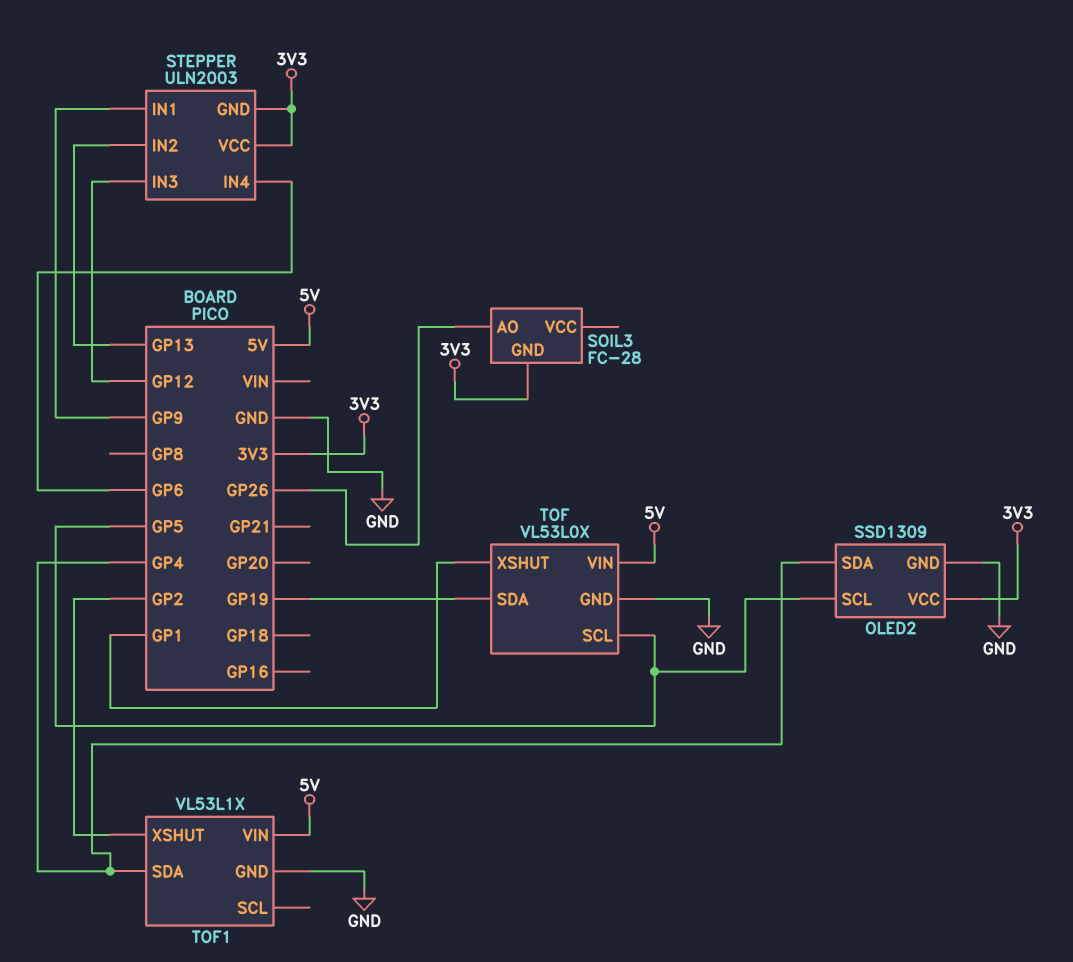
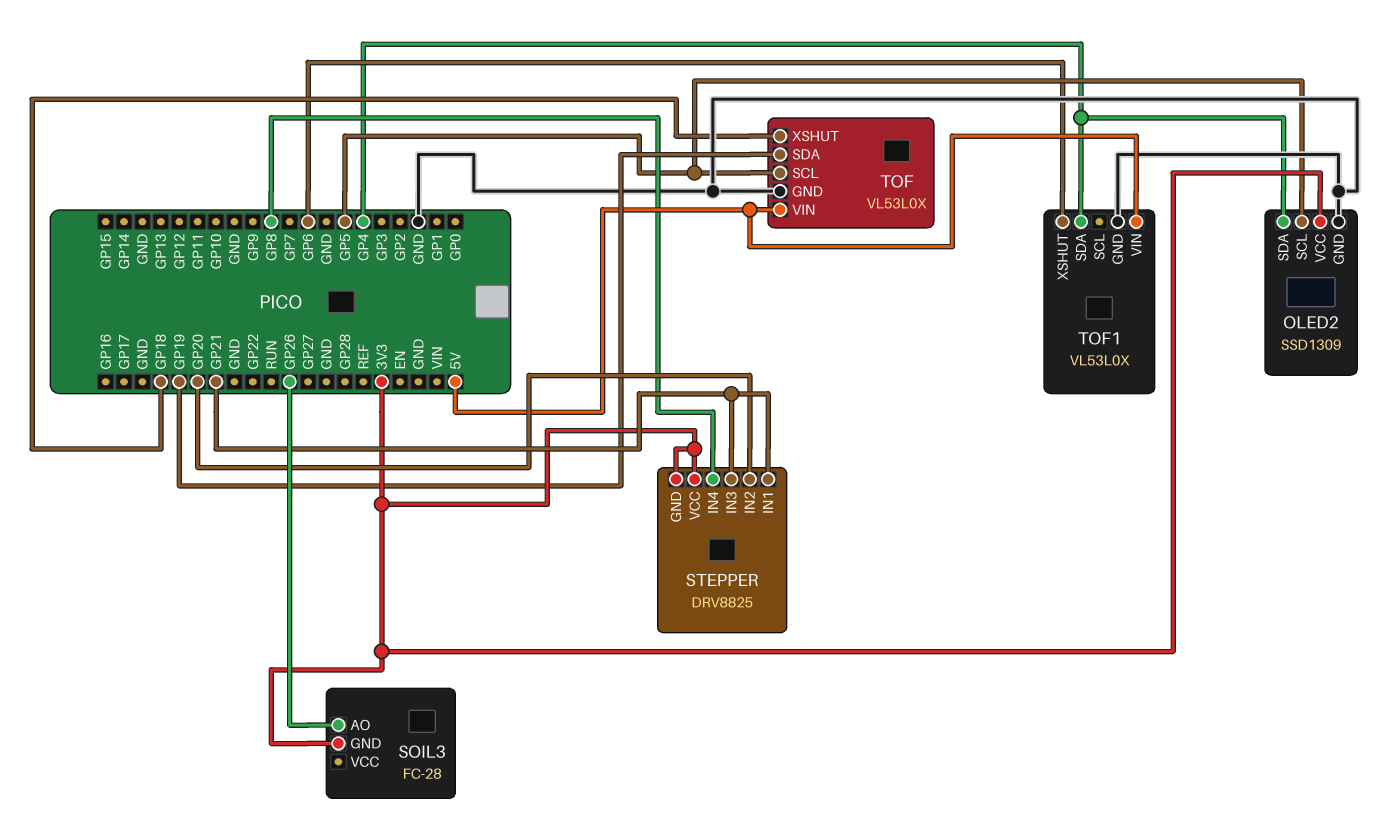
STEPPER: ULN2003 -> DRV8825
STEPPER pin IN1: GP9 -> GP21
STEPPER pin IN2: GP13 -> GP20
STEPPER pin IN3: GP12 -> GP21
STEPPER pin IN4: GP6 -> GP8
TOF pin XSHUT: GP1 -> GP18
TOF1: VL53L1X -> VL53L0X
TOF1 pin XSHUT: GP2 -> GP6

